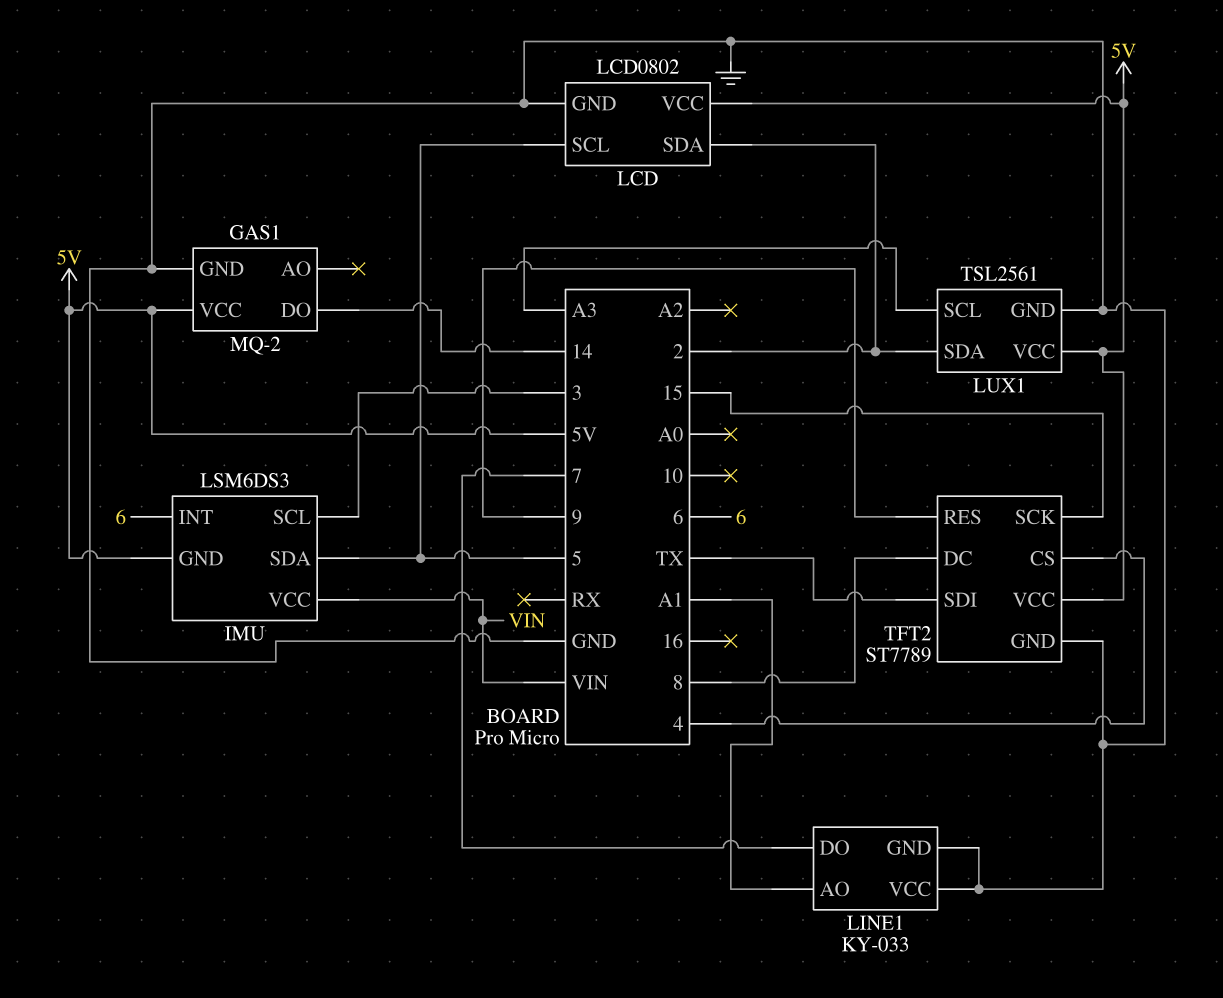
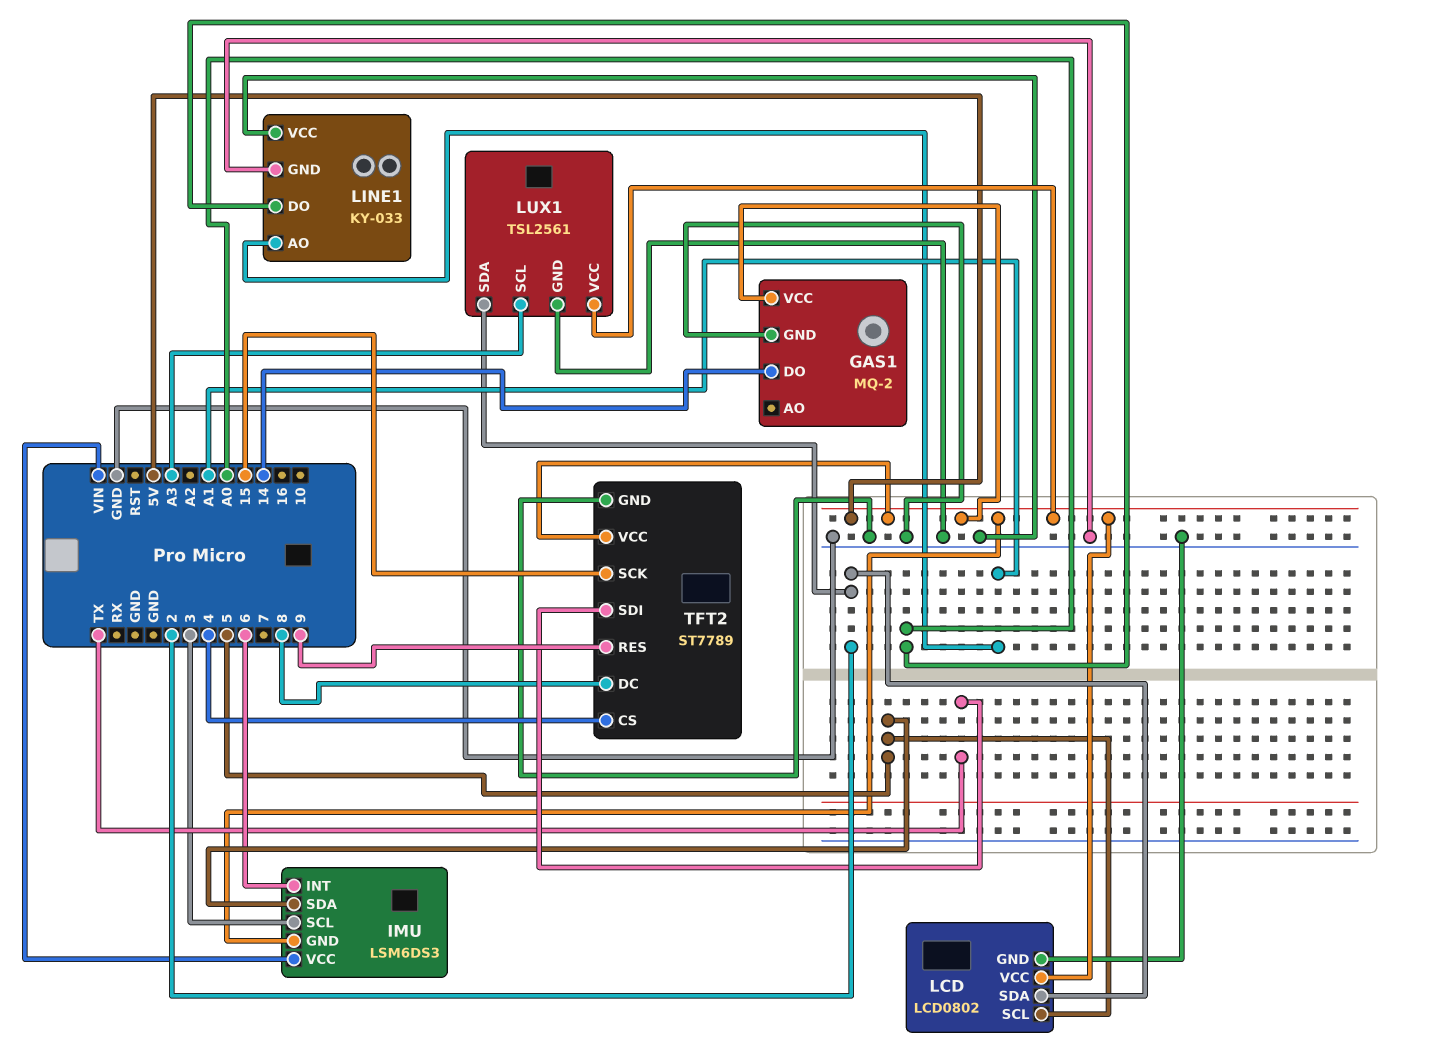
LINE1 pin DO: 7 -> A0

